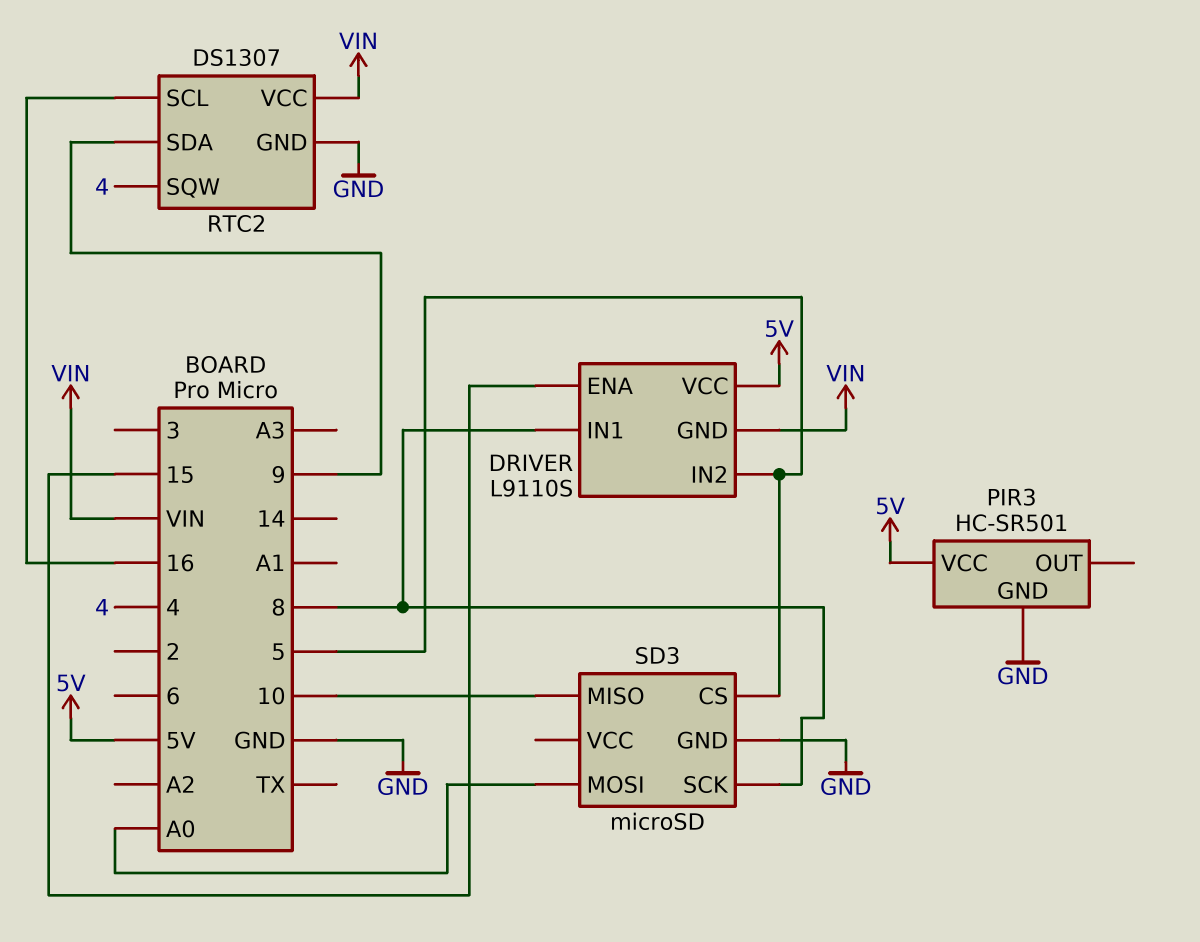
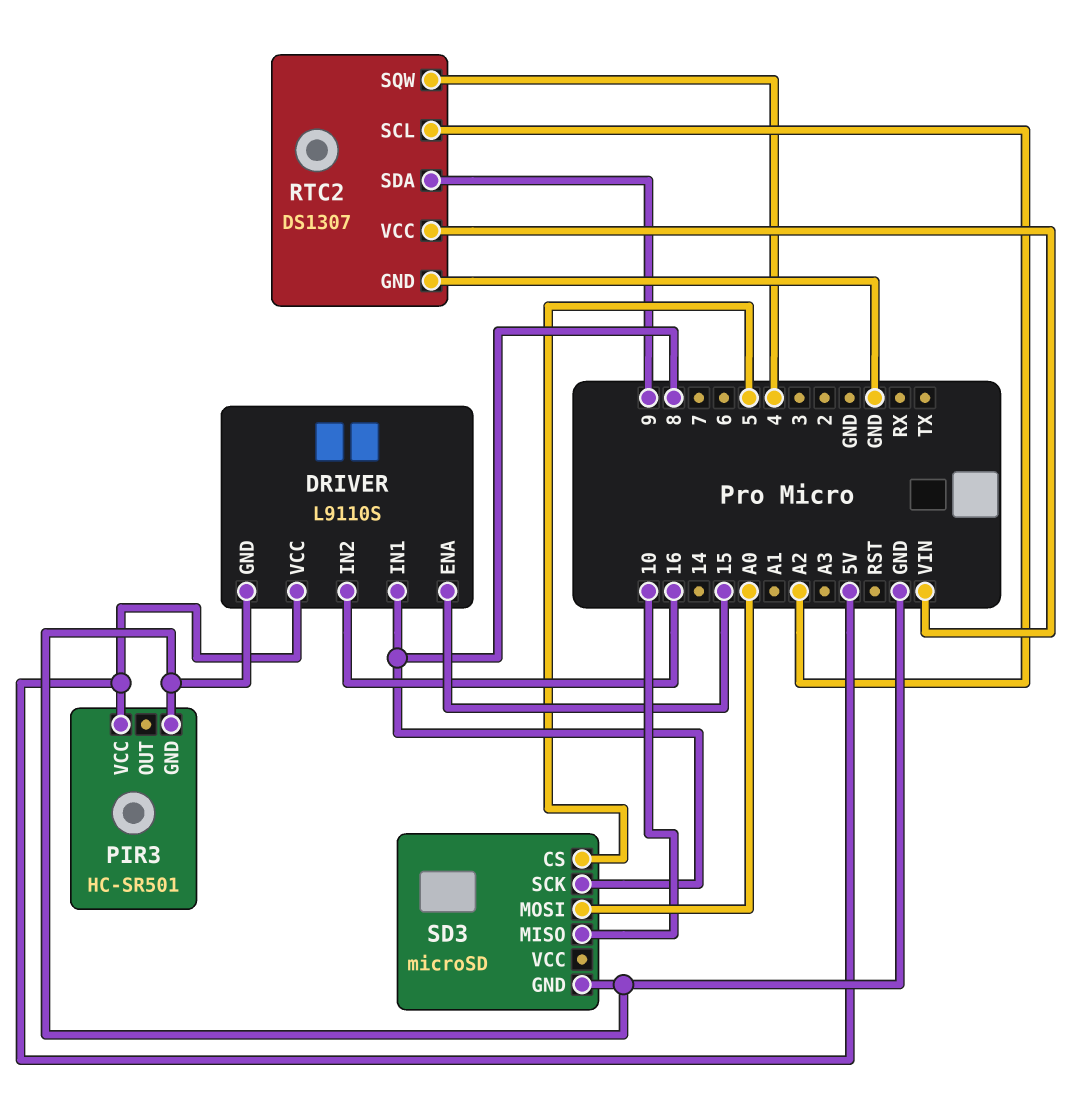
DRIVER pin GND: VIN -> GND
DRIVER pin IN2: 5 -> 16
RTC2 pin SCL: 16 -> A2

